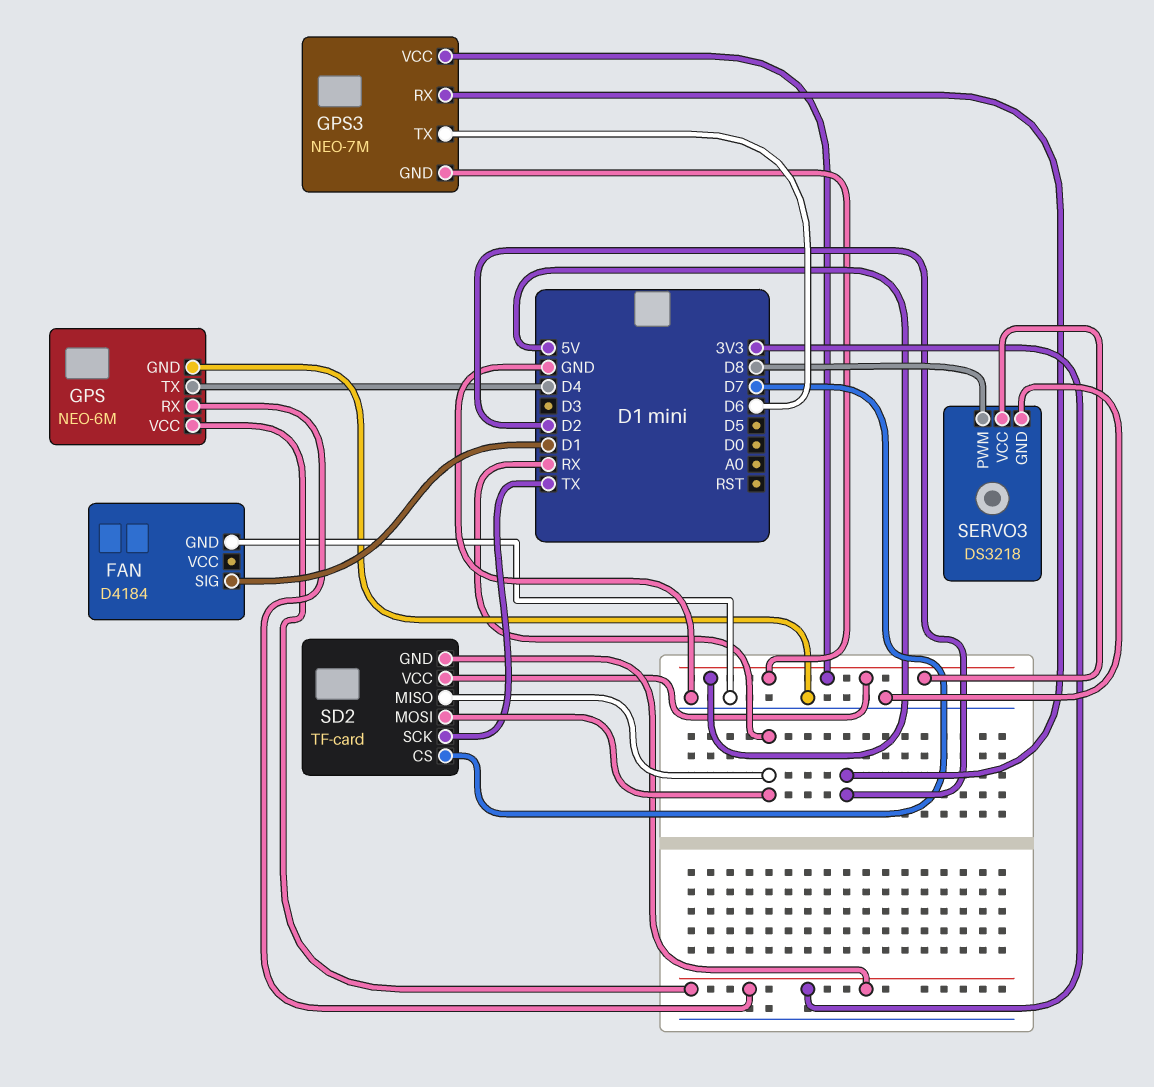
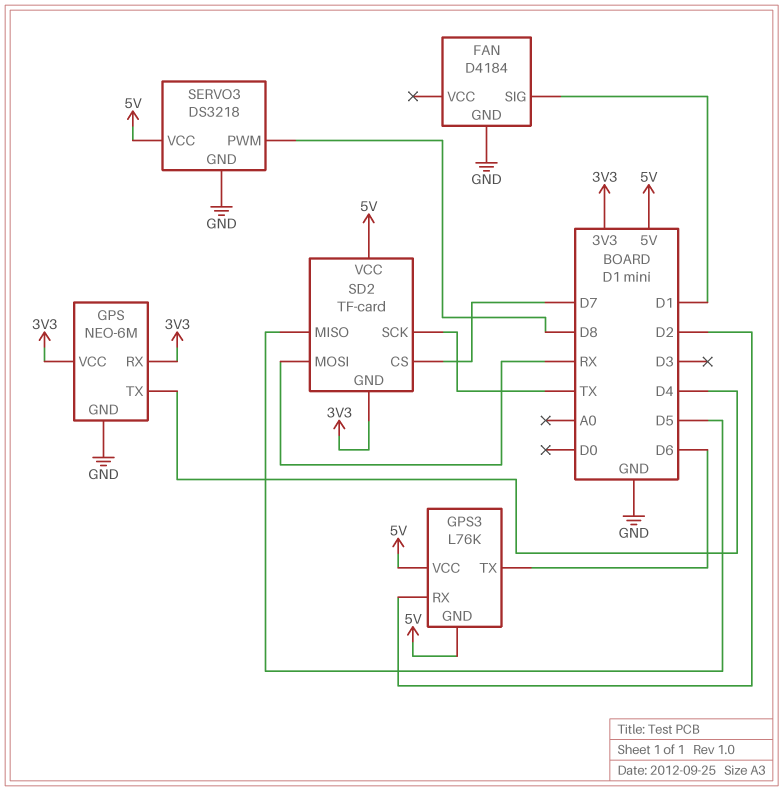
GPS3: NEO-7M -> L76K
SD2 pin MISO: RX -> D5

